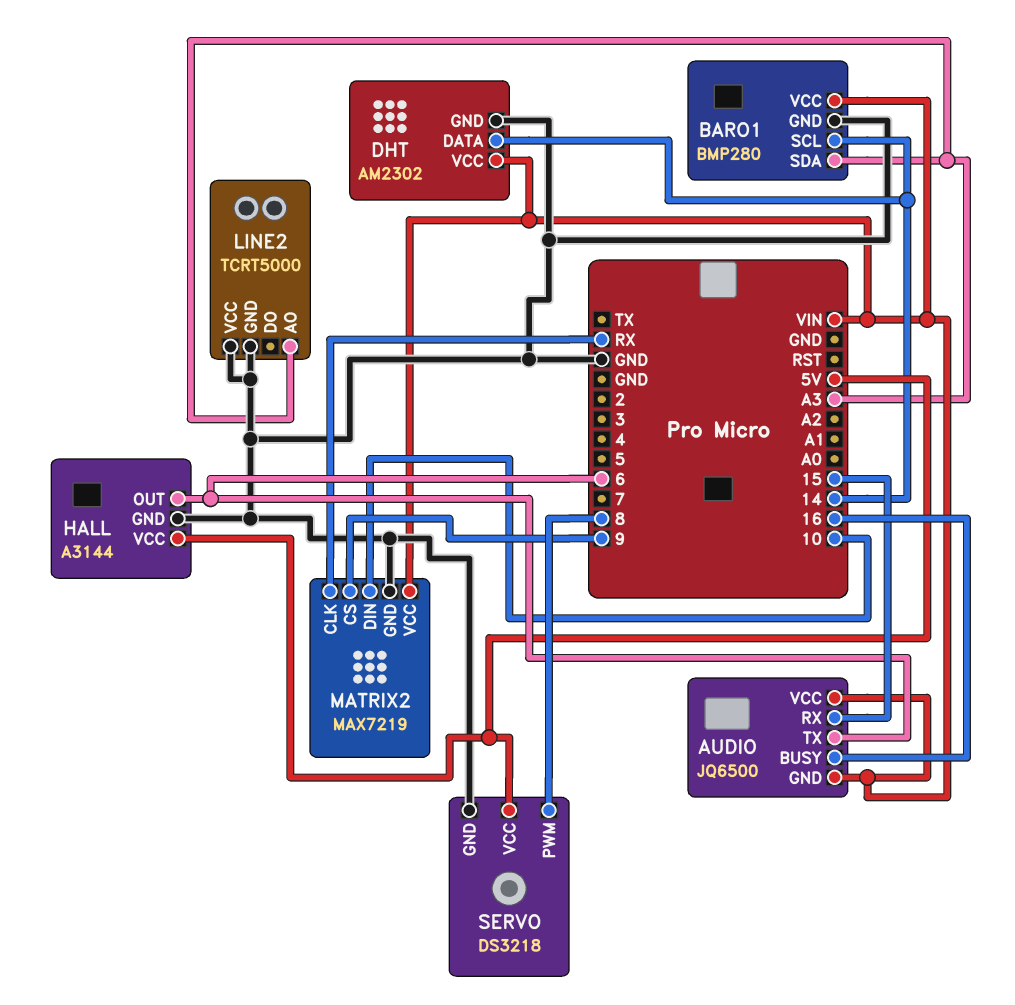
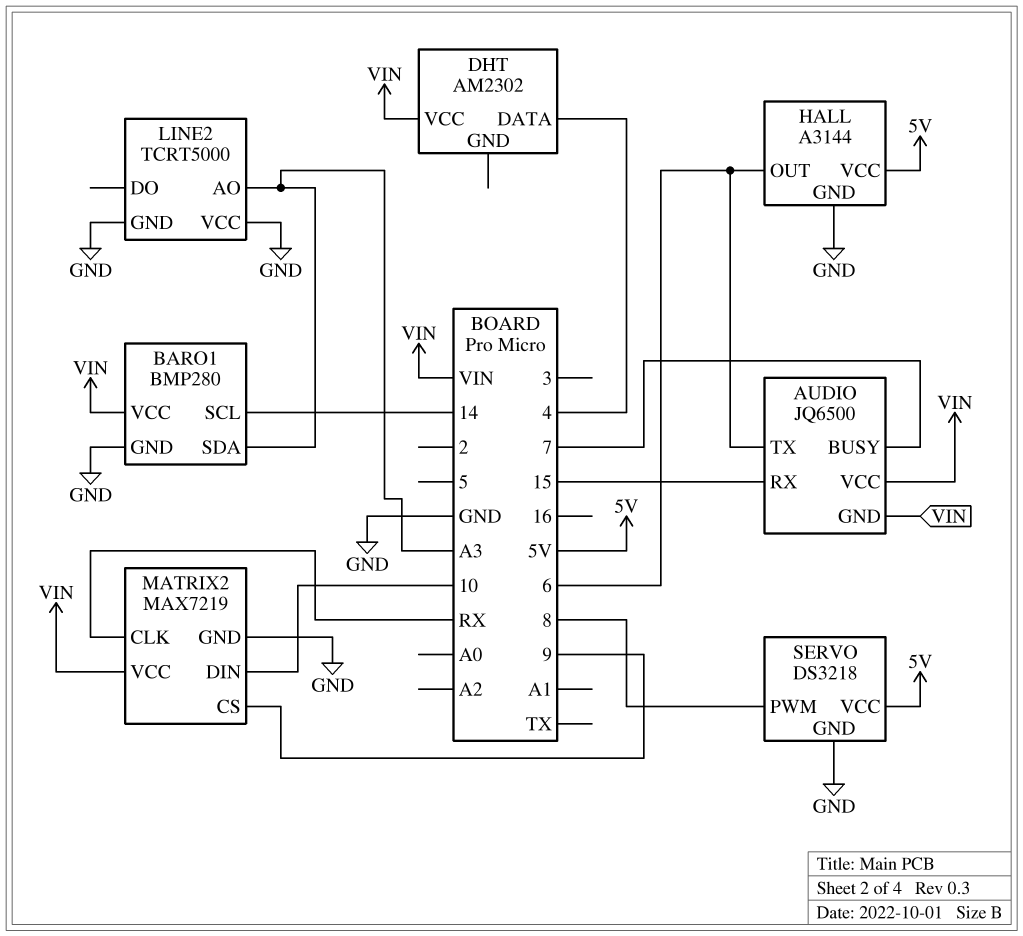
AUDIO pin BUSY: 16 -> 7
DHT pin DATA: 14 -> 4
DHT pin GND: GND -> none

